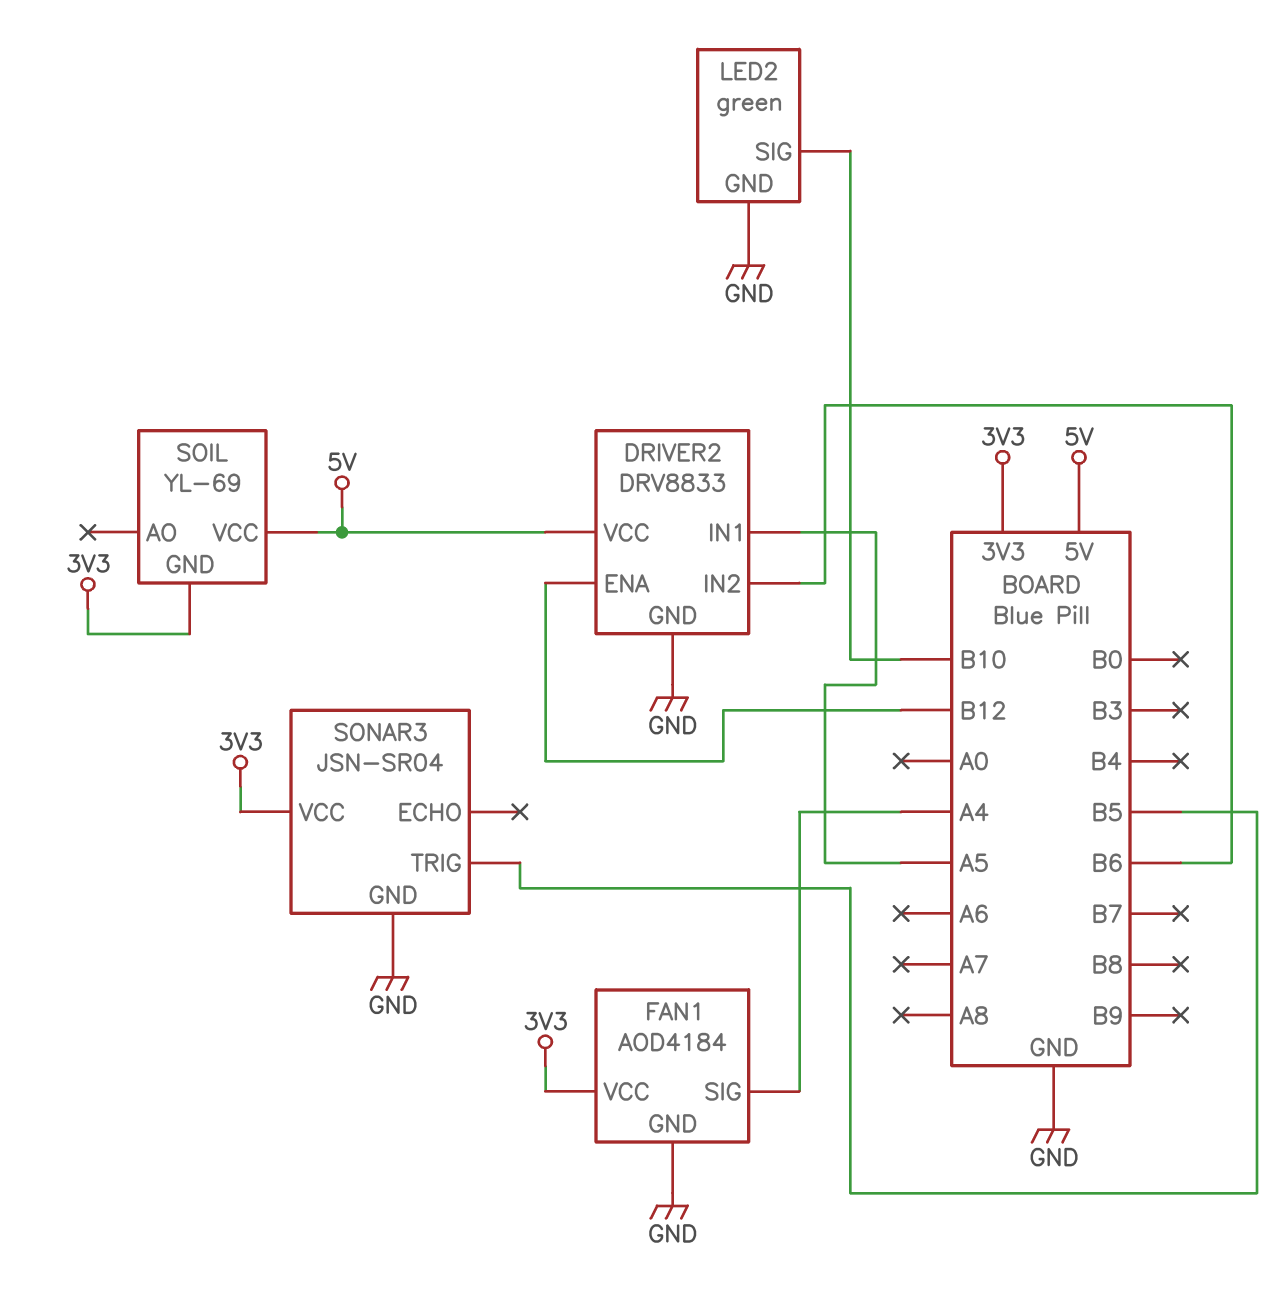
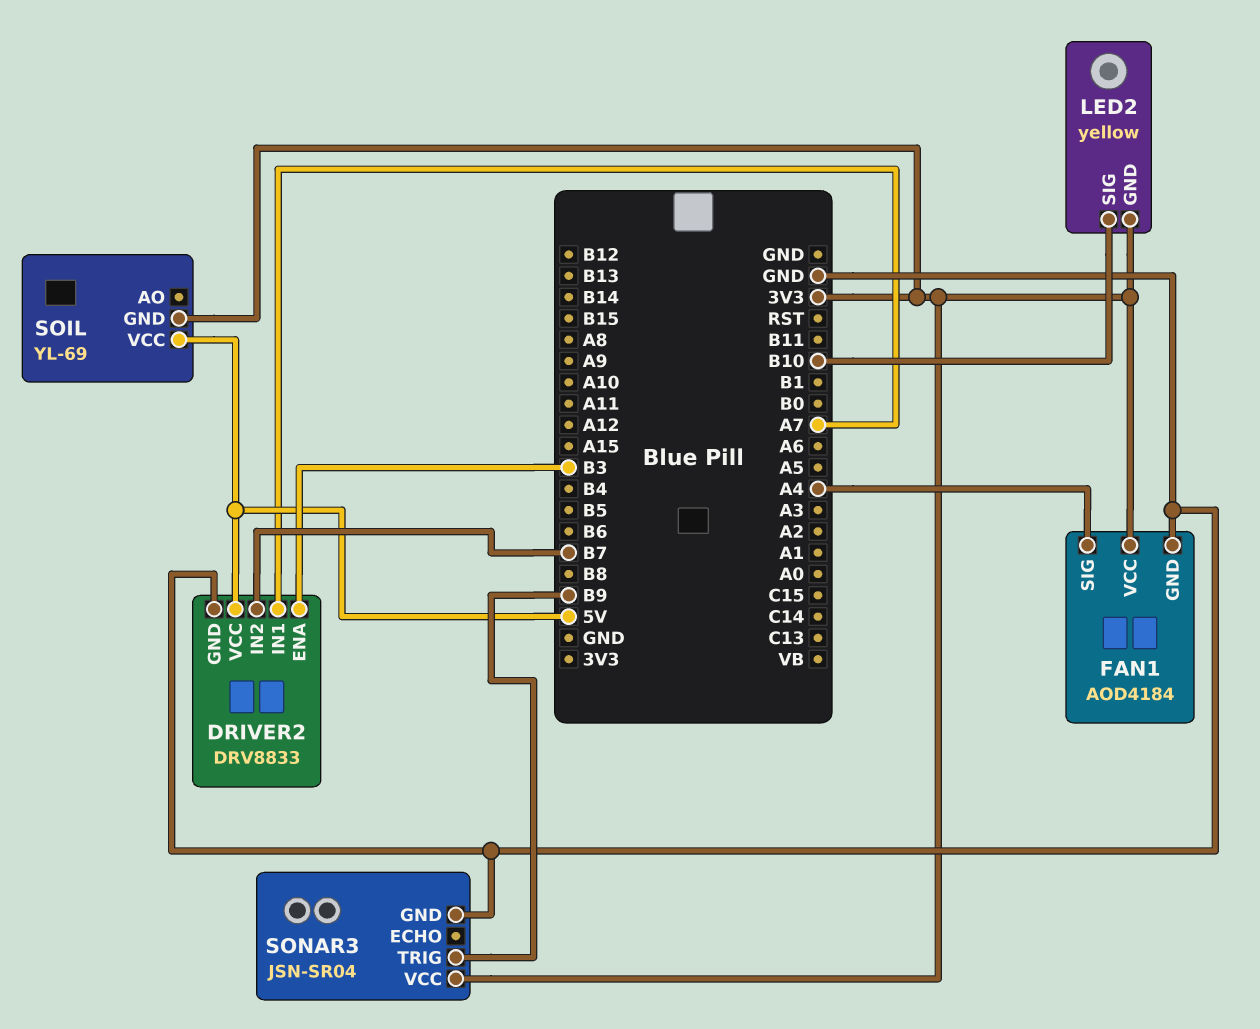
DRIVER2 pin ENA: B12 -> B3
DRIVER2 pin IN1: A5 -> A7
DRIVER2 pin IN2: B6 -> B7
LED2: green -> yellow
LED2 pin GND: GND -> 3V3
SONAR3 pin TRIG: B5 -> B9

